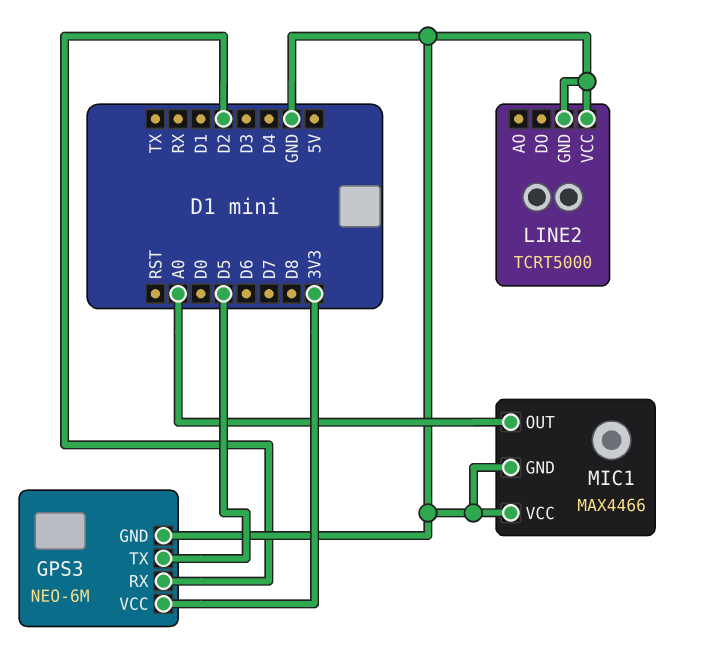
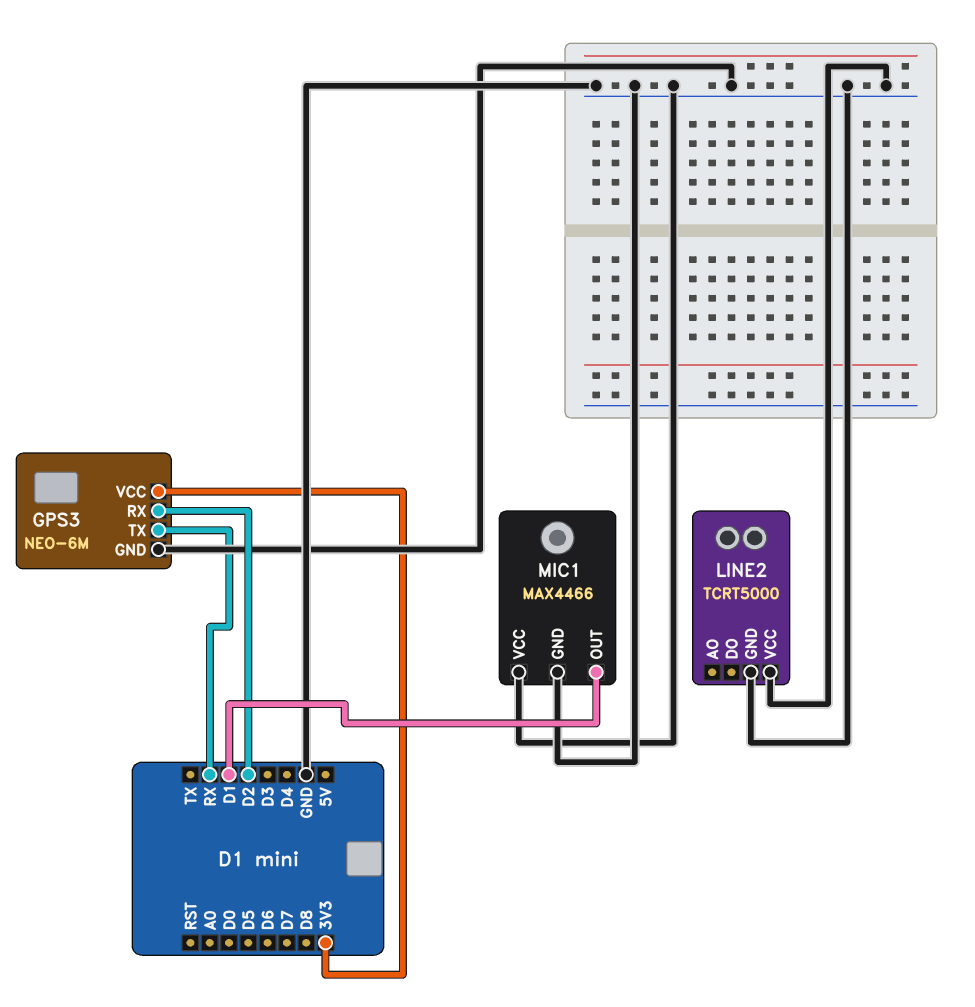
GPS3 pin TX: D5 -> RX
MIC1 pin OUT: A0 -> D1

